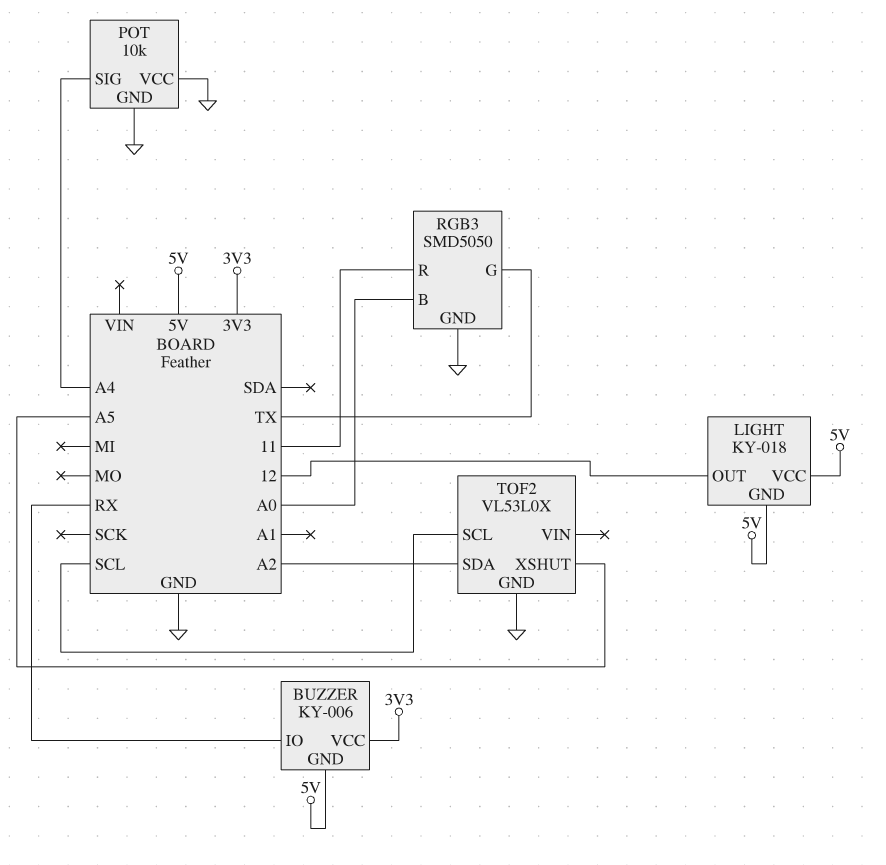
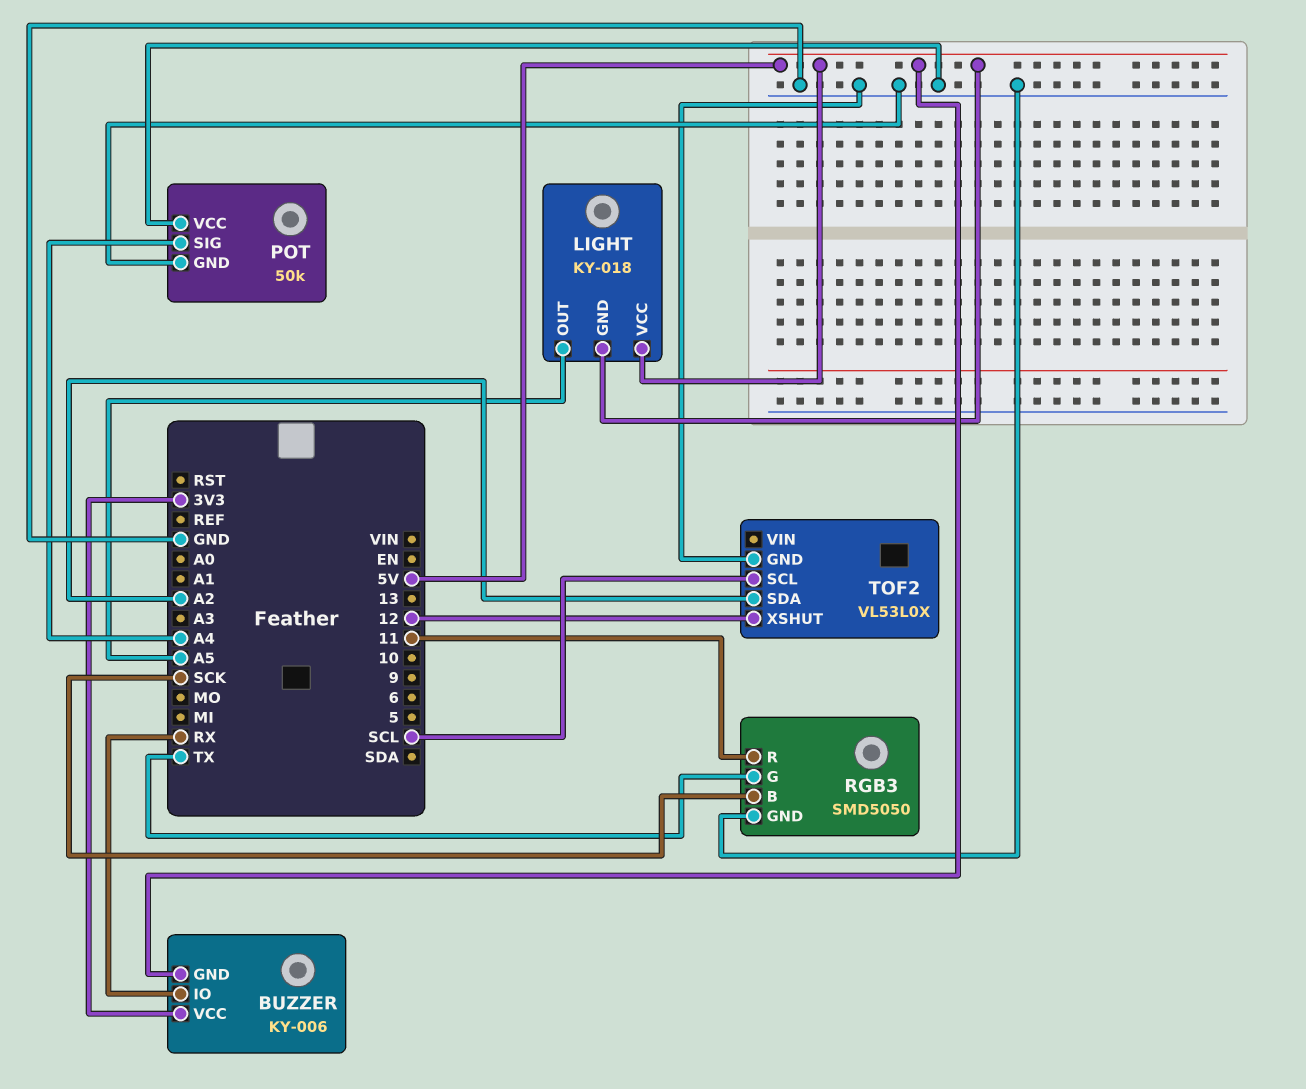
LIGHT pin OUT: 12 -> A5
POT: 10k -> 50k
RGB3 pin B: A0 -> SCK
TOF2 pin XSHUT: A5 -> 12

